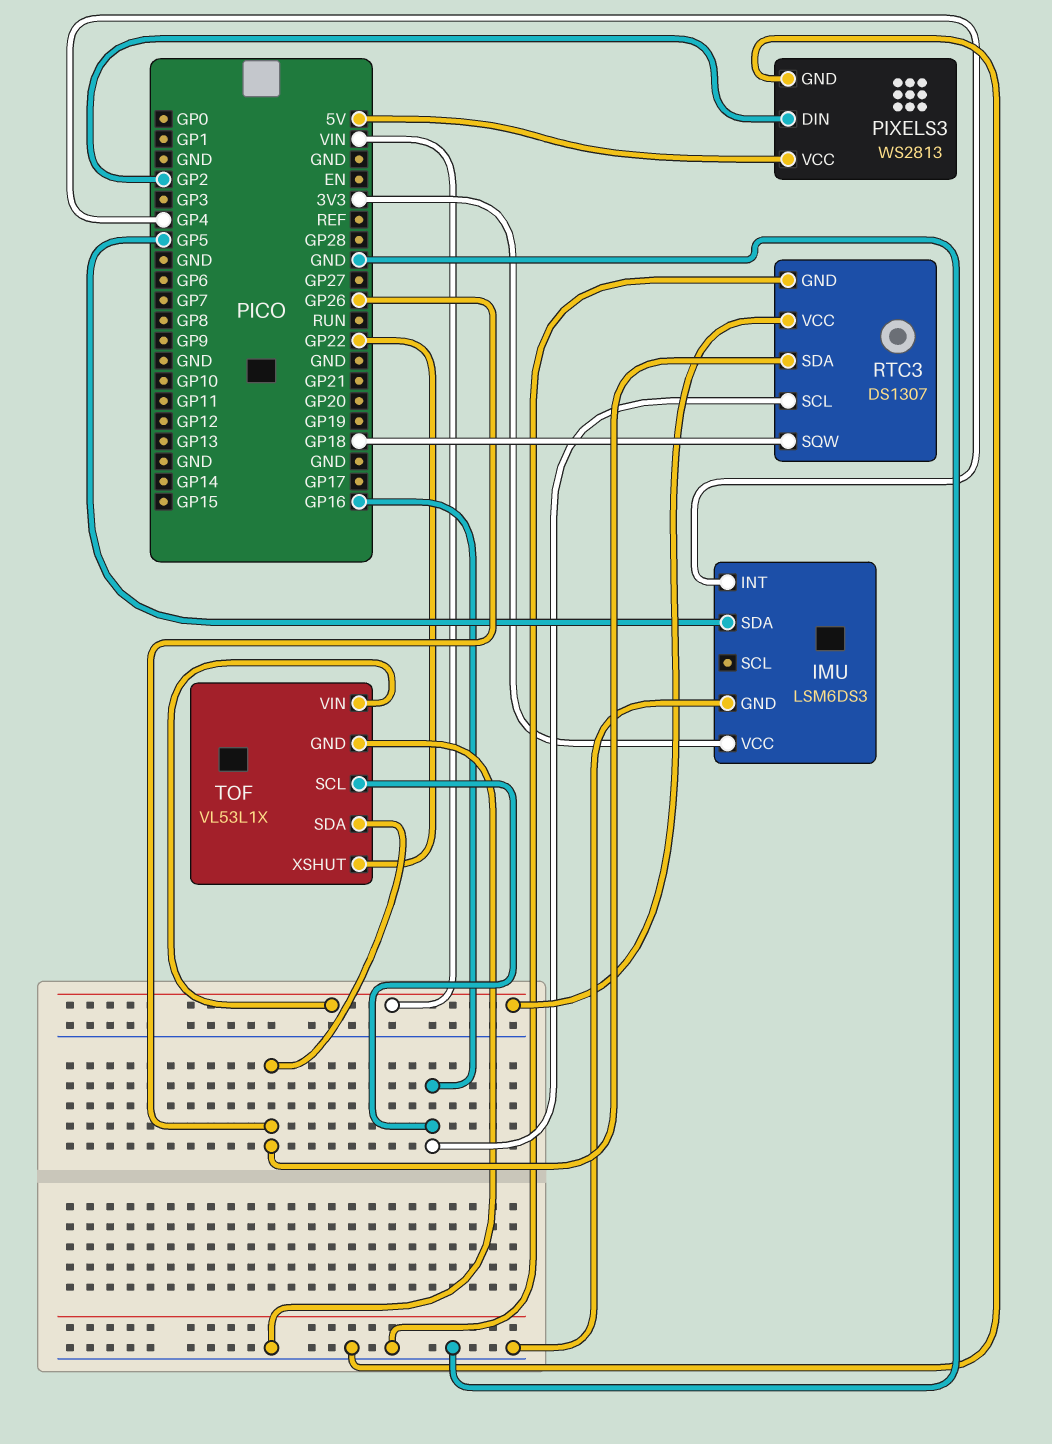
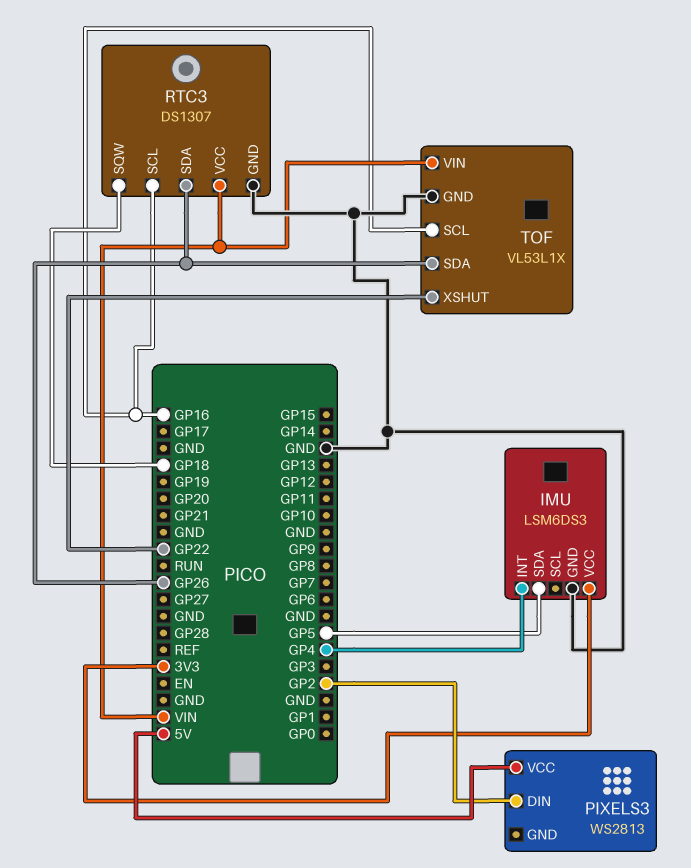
PIXELS3 pin GND: GND -> none

